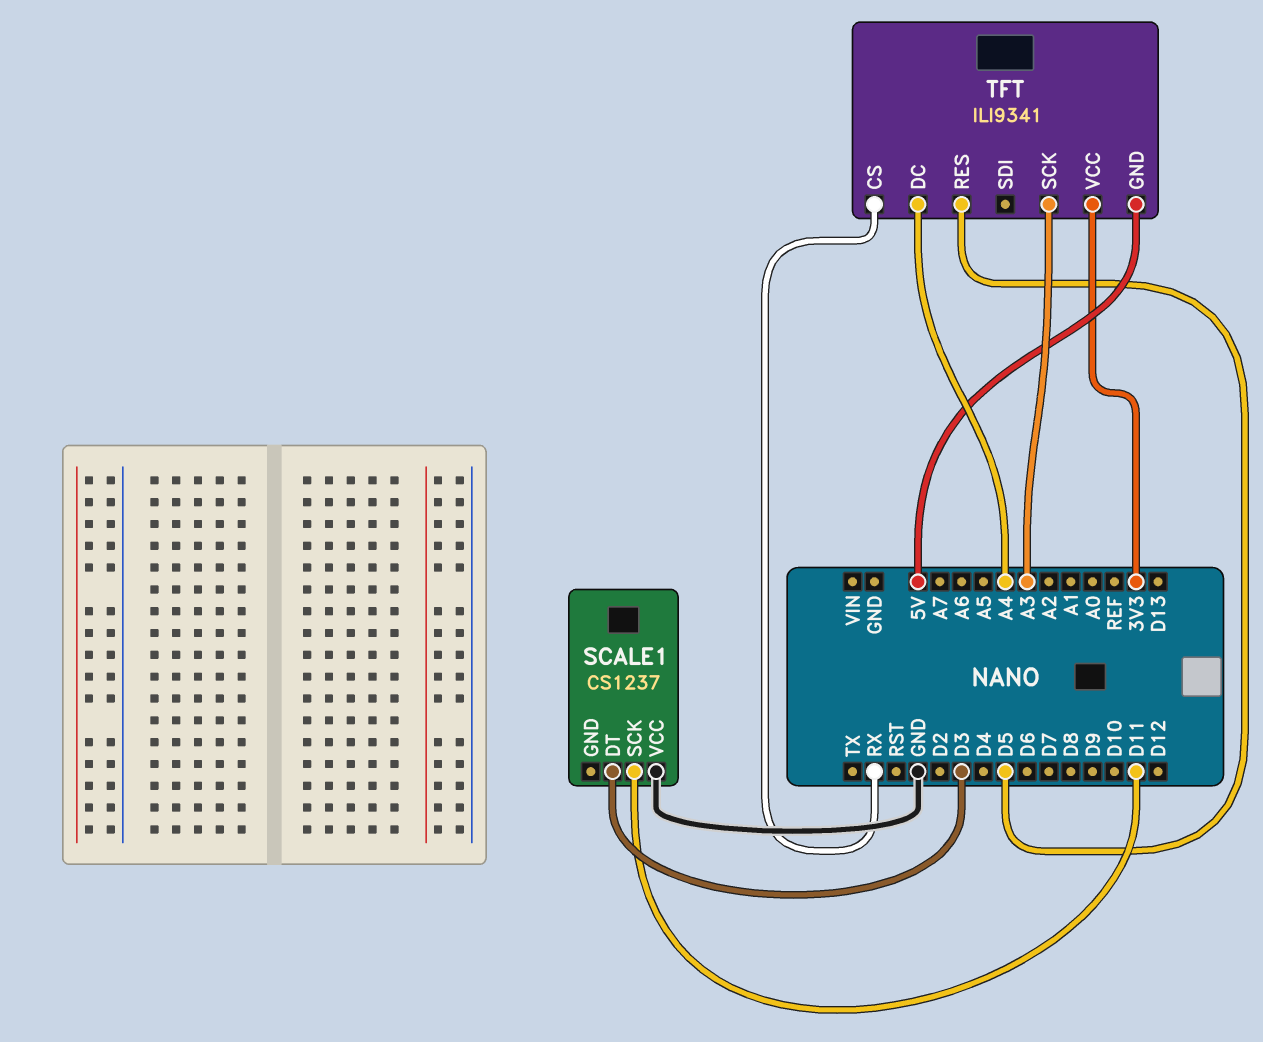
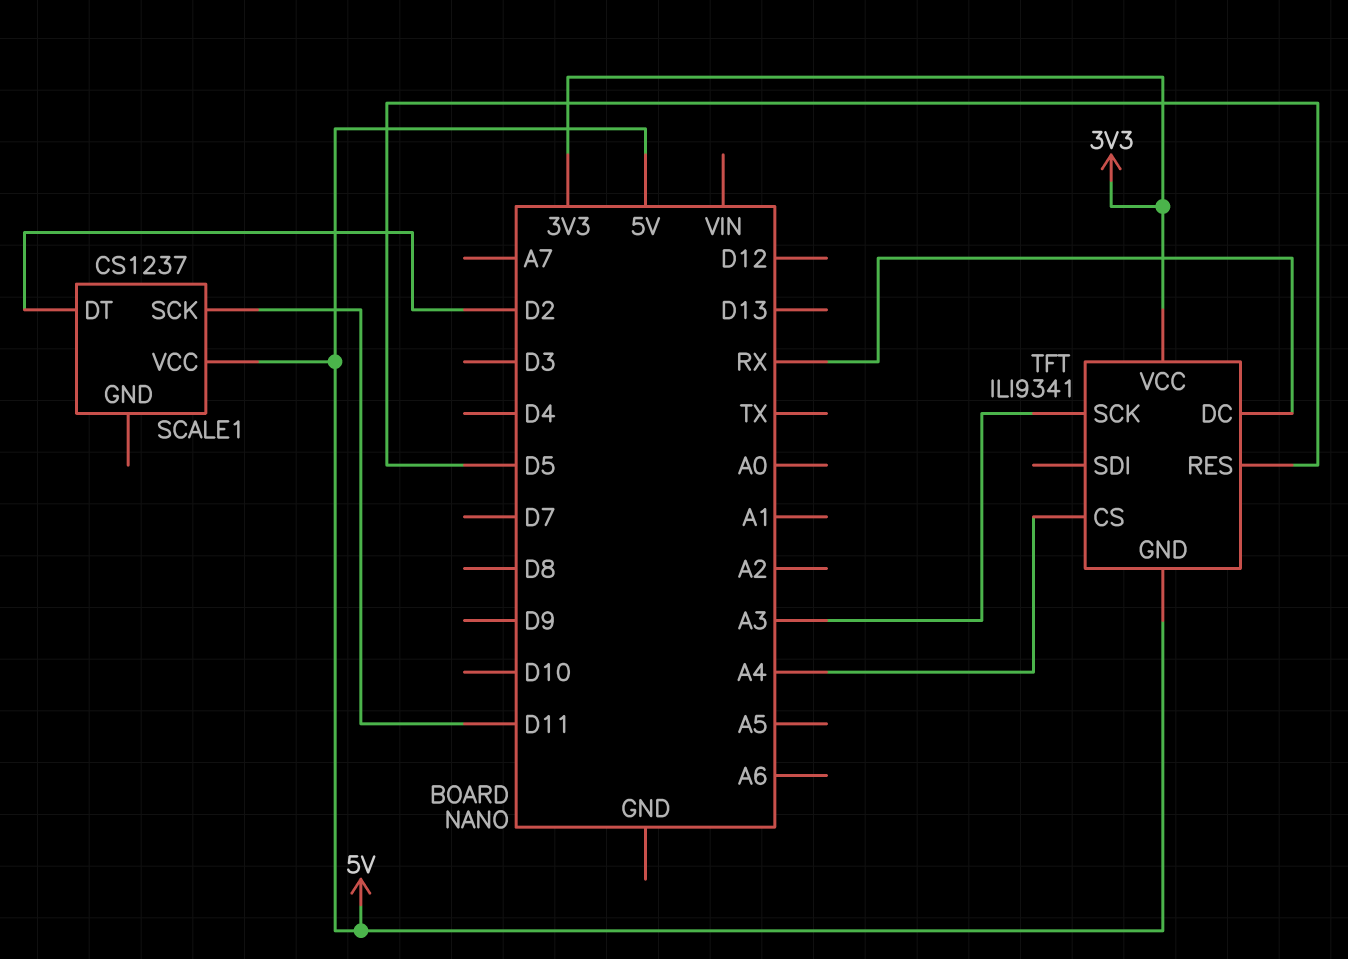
SCALE1 pin DT: D3 -> D2
SCALE1 pin VCC: GND -> 5V
TFT pin CS: RX -> A4
TFT pin DC: A4 -> RX

